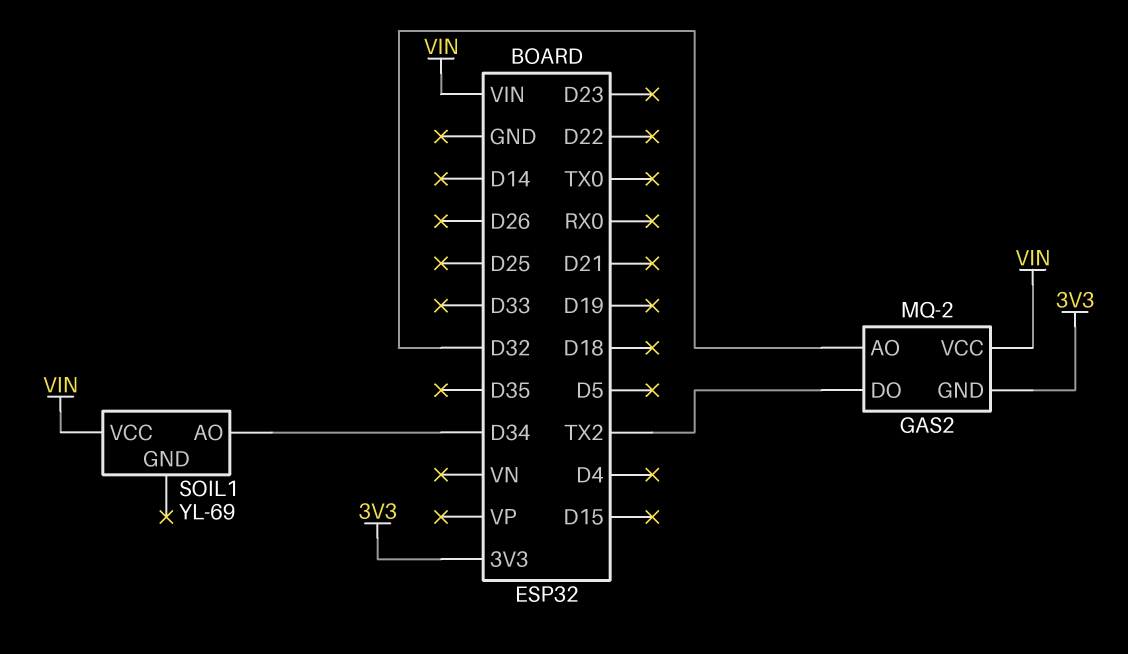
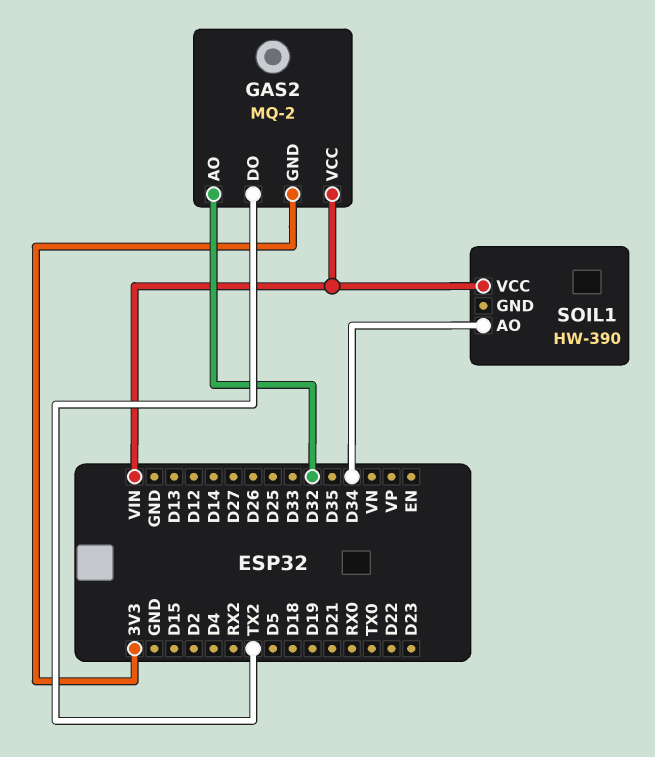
SOIL1: YL-69 -> HW-390

